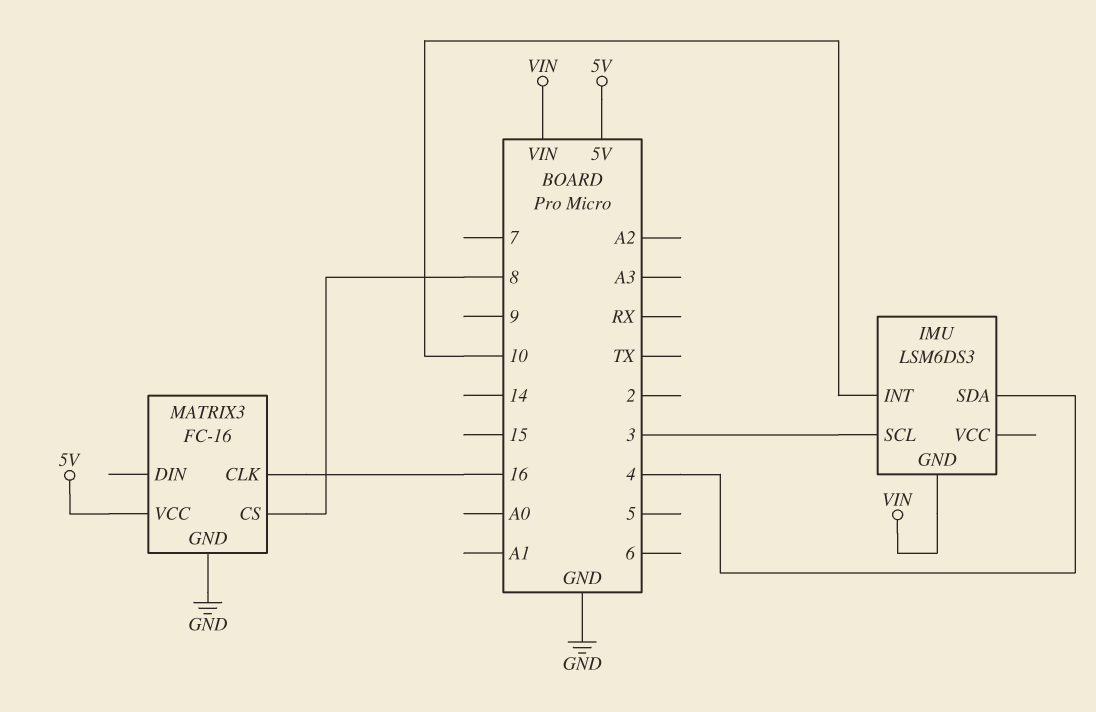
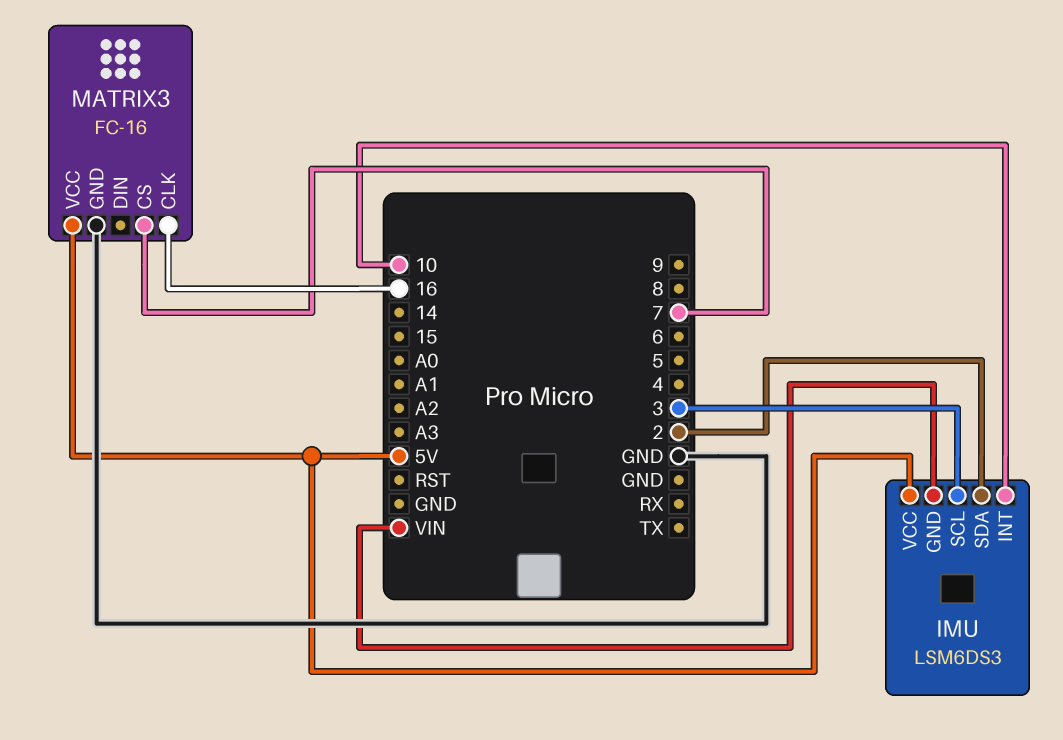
IMU pin SDA: 4 -> 2
IMU pin VCC: none -> 5V
MATRIX3 pin CS: 8 -> 7

